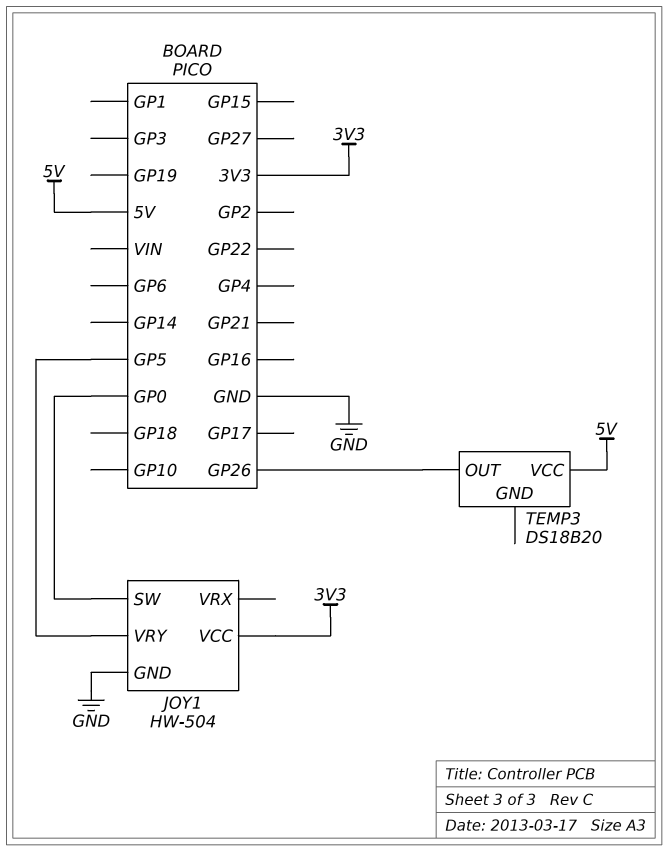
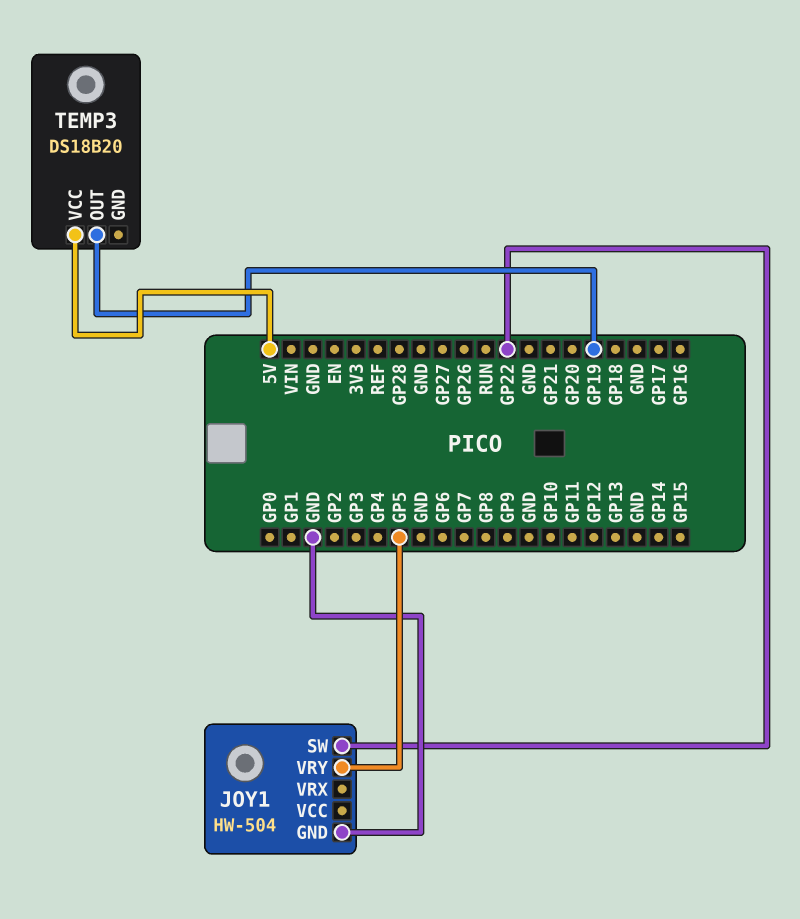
JOY1 pin SW: GP0 -> GP22
JOY1 pin VCC: 3V3 -> none
TEMP3 pin OUT: GP26 -> GP19

